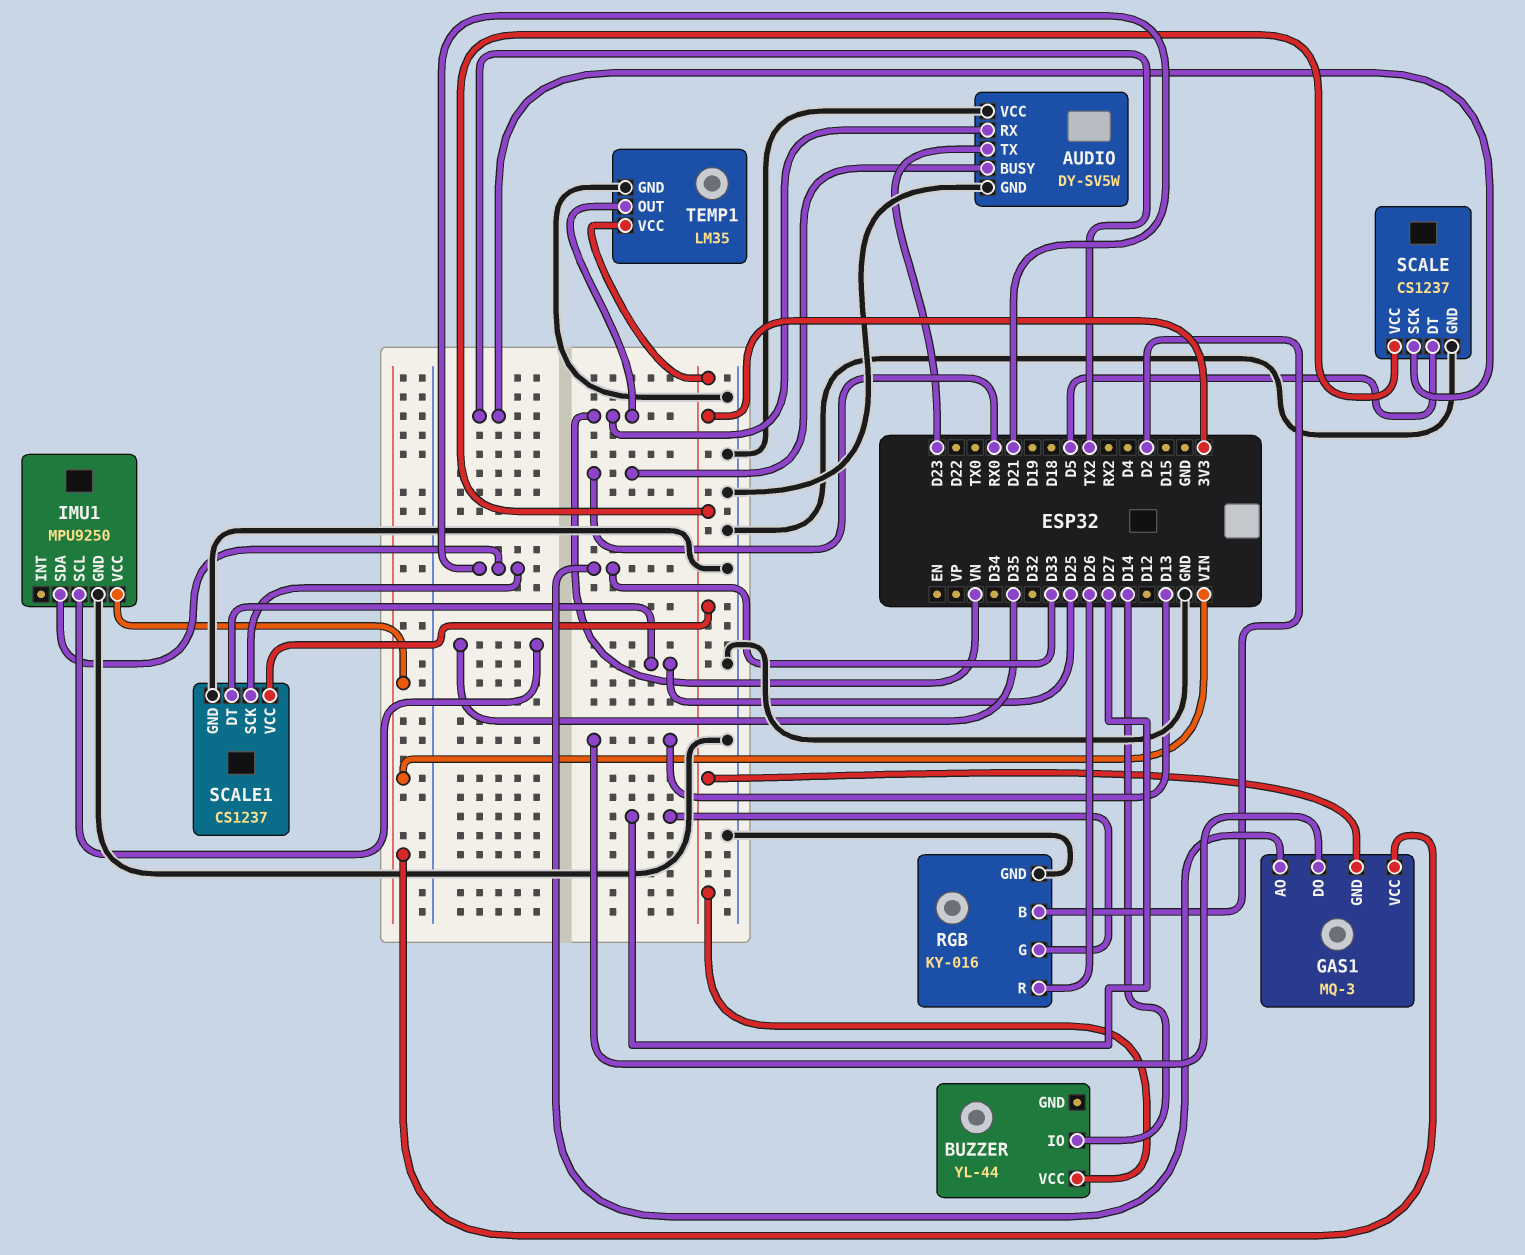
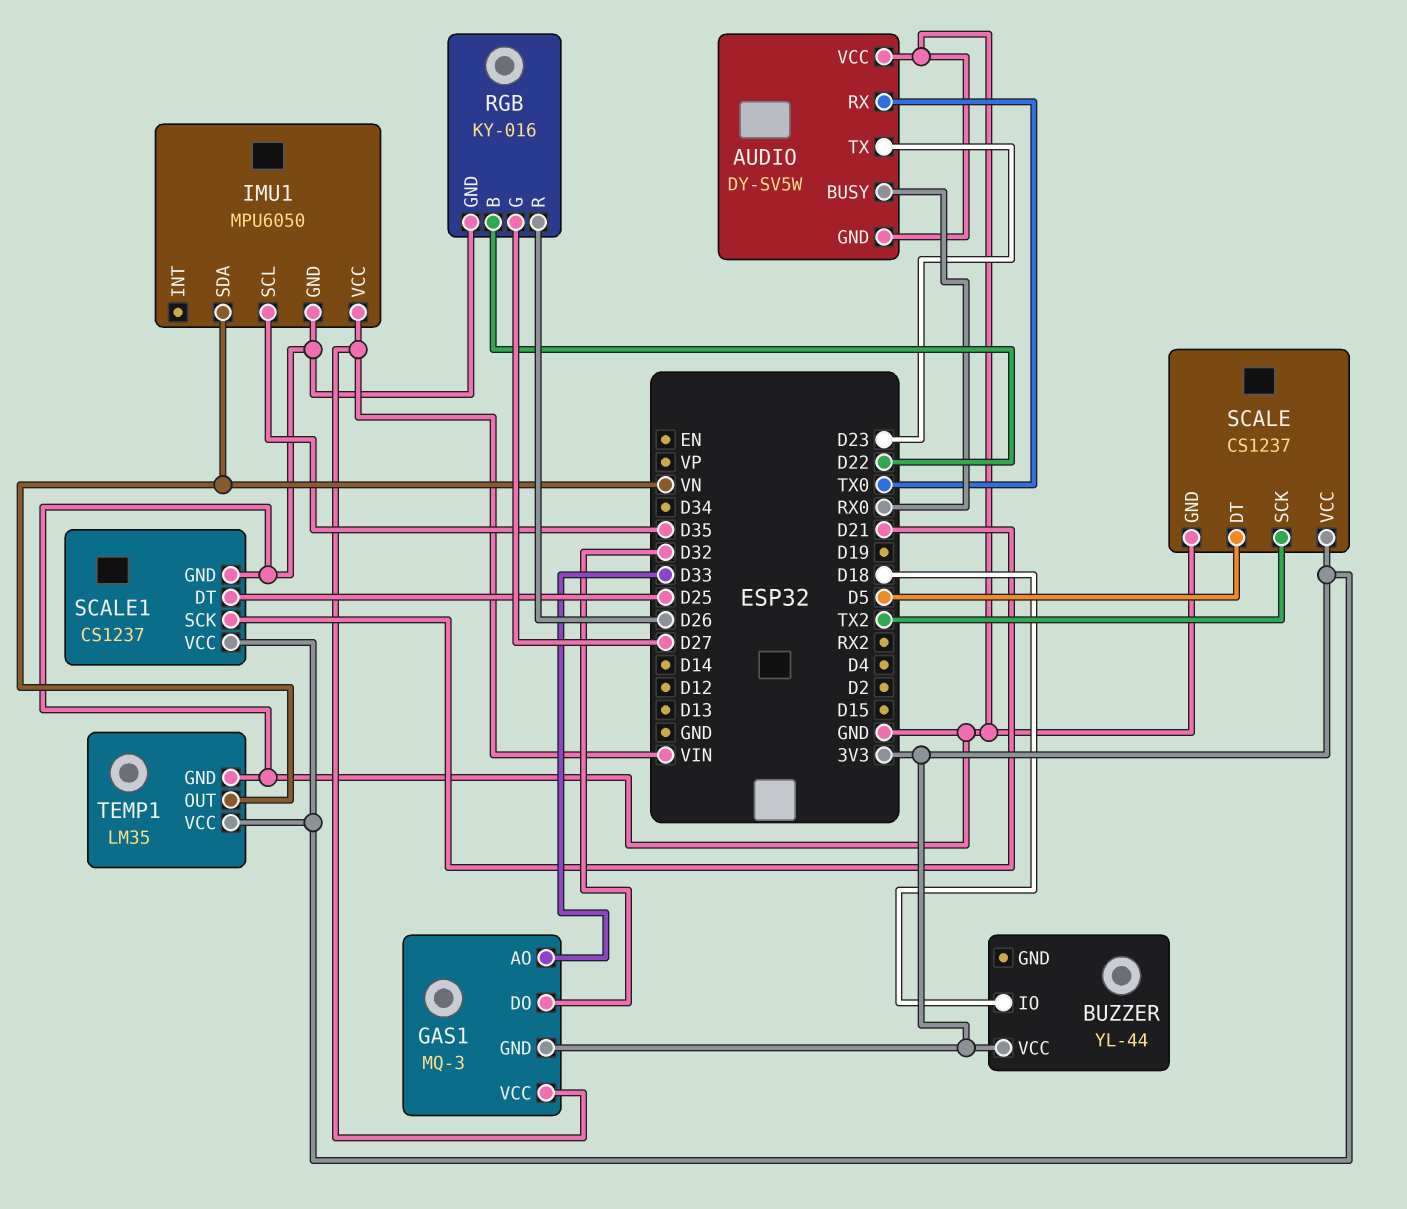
AUDIO pin RX: VN -> TX0
BUZZER pin IO: D14 -> D18
GAS1 pin DO: D13 -> D32
IMU1: MPU9250 -> MPU6050
IMU1 pin SDA: D21 -> VN
RGB pin B: D2 -> D22

